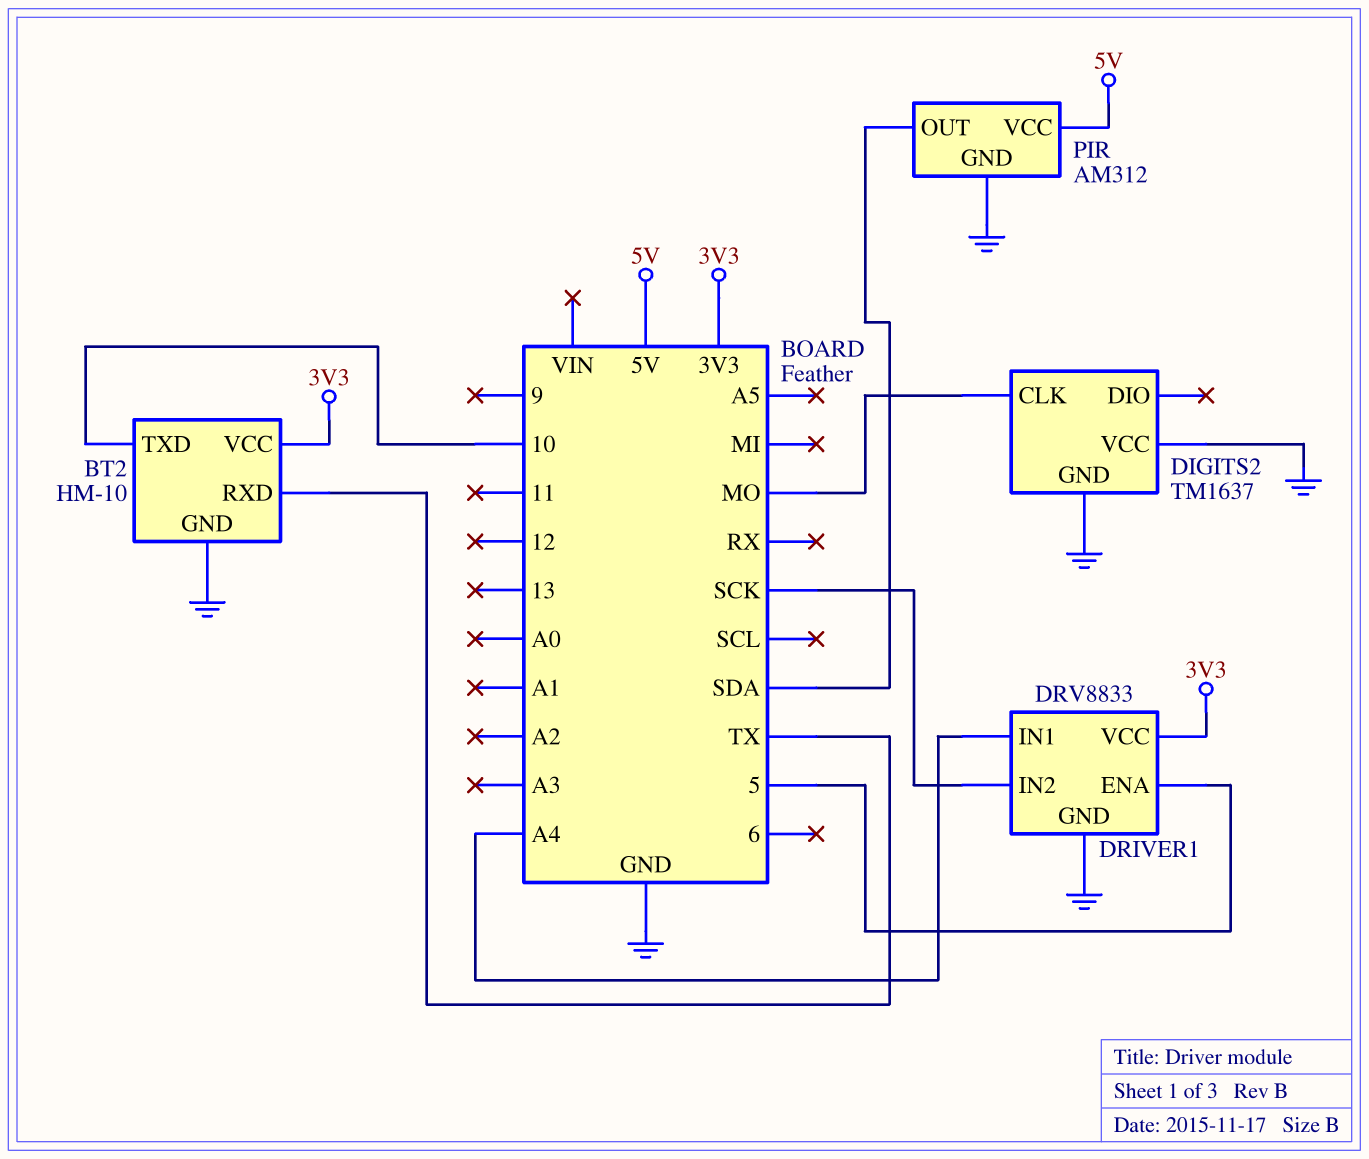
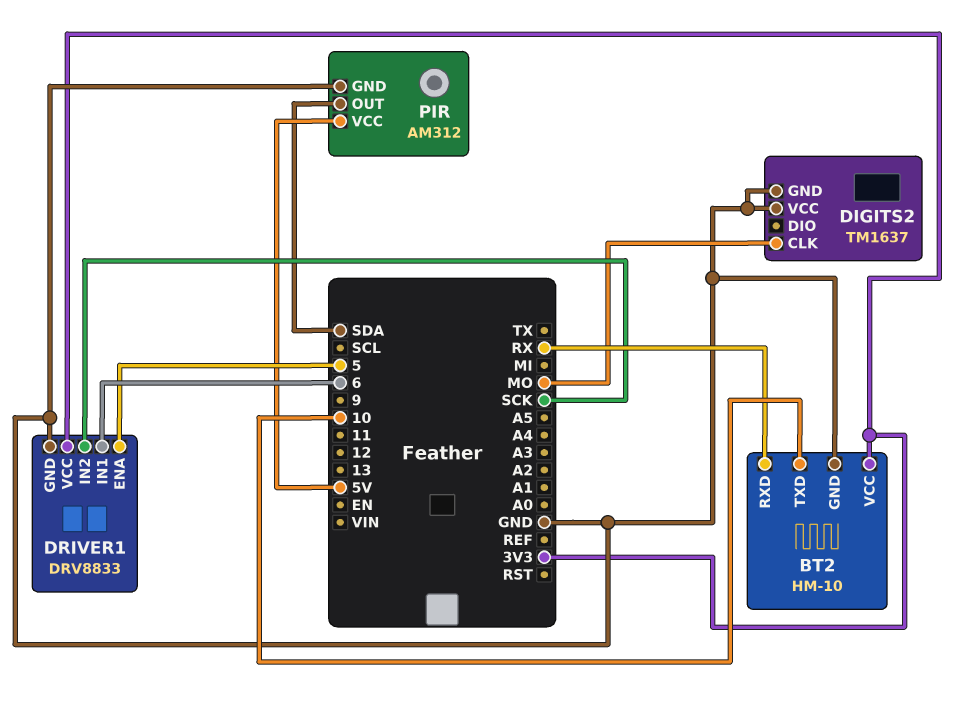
BT2 pin RXD: TX -> RX
DRIVER1 pin IN1: A4 -> 6

